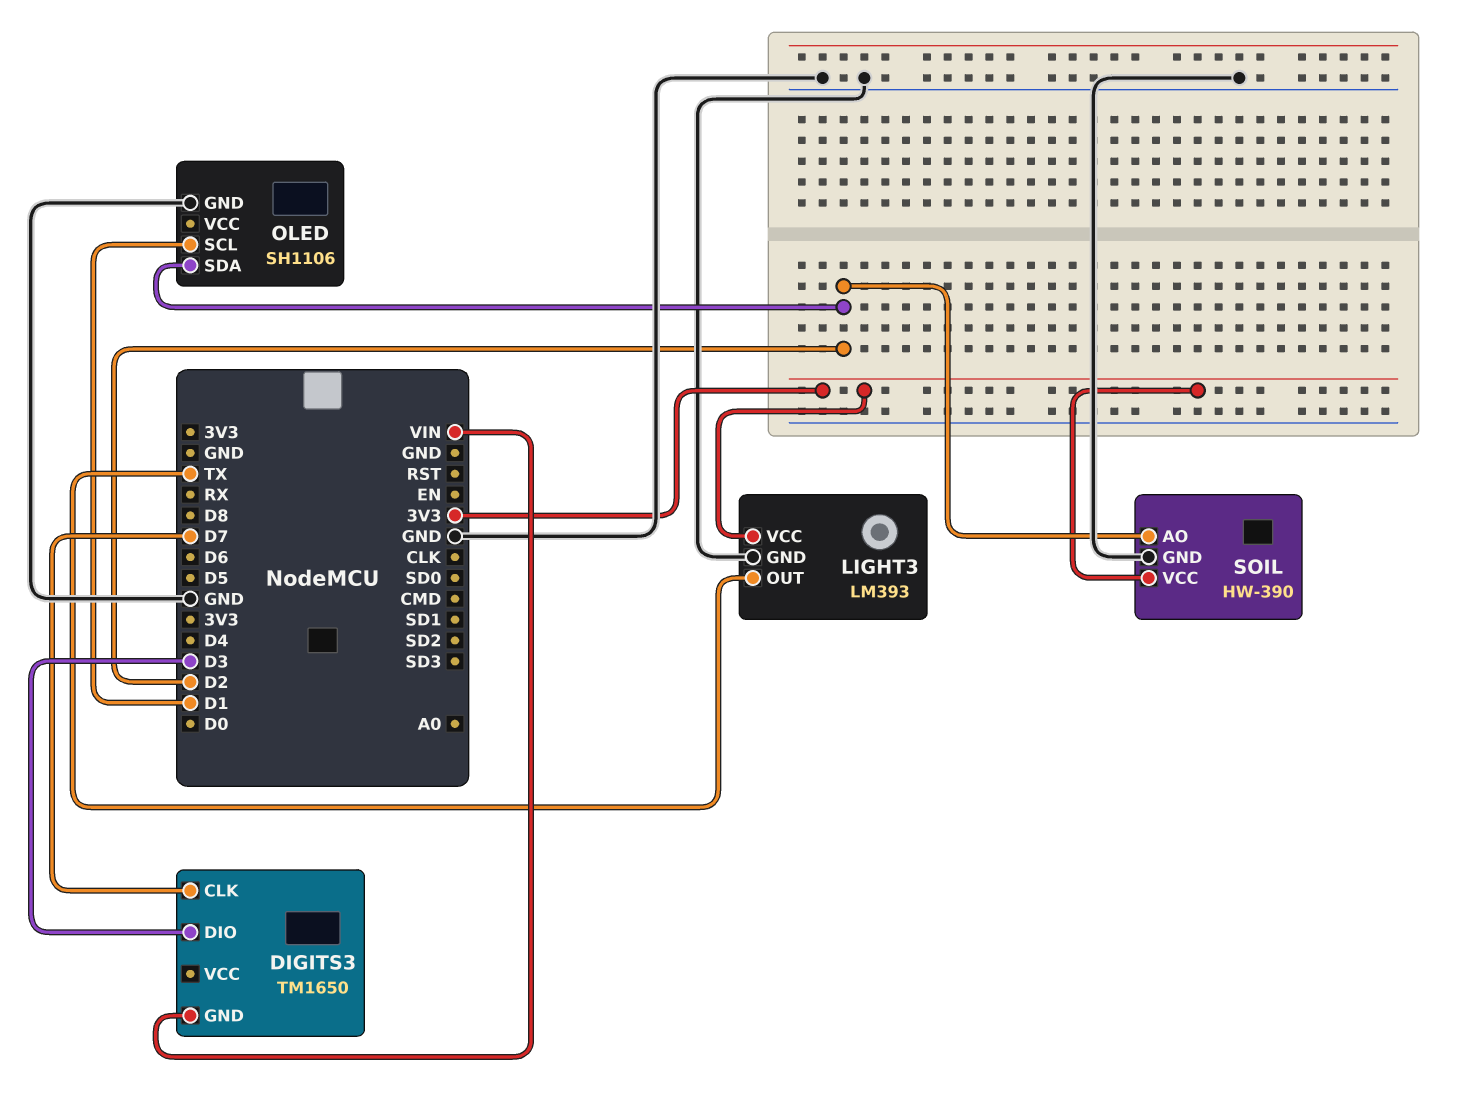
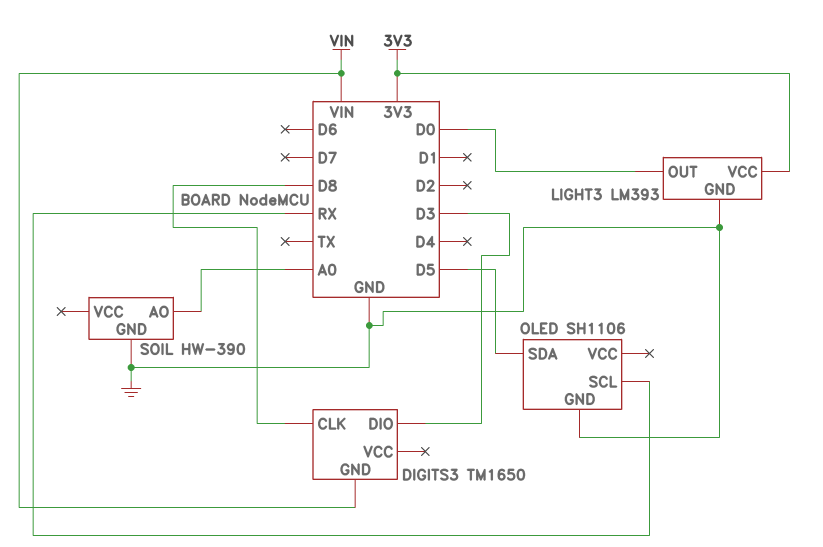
DIGITS3 pin CLK: D7 -> D8
LIGHT3 pin OUT: TX -> D0
OLED pin SCL: D1 -> RX
OLED pin SDA: D2 -> D5
SOIL pin AO: D2 -> A0
SOIL pin VCC: 3V3 -> none

